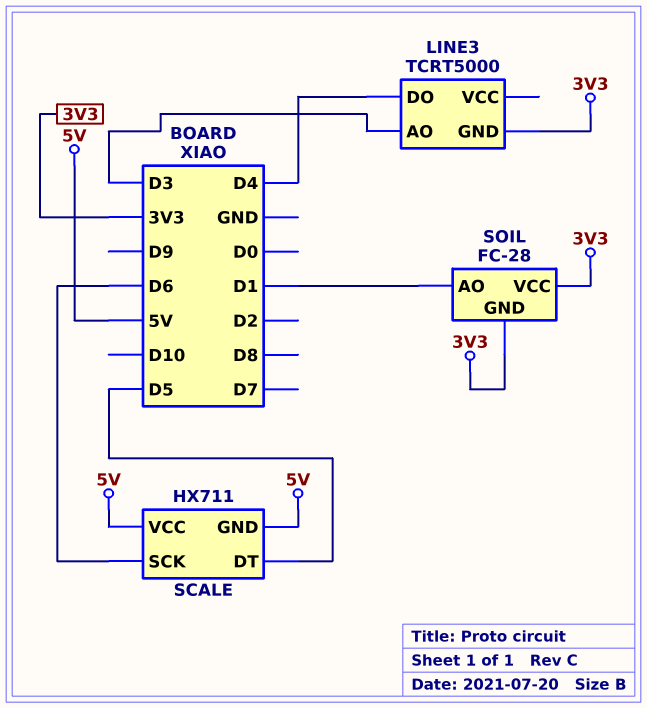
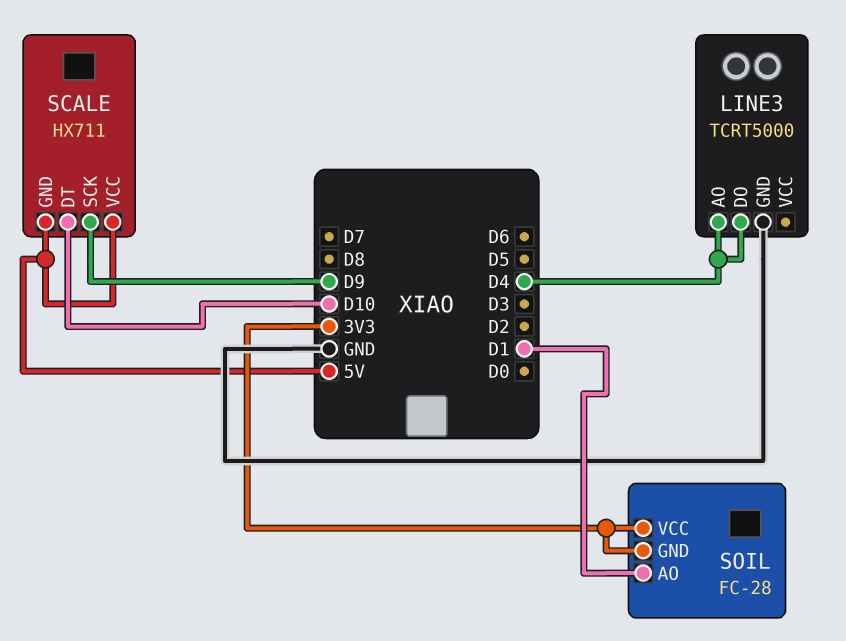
LINE3 pin AO: D3 -> D4
LINE3 pin GND: 3V3 -> GND
SCALE pin DT: D5 -> D10
SCALE pin SCK: D6 -> D9

